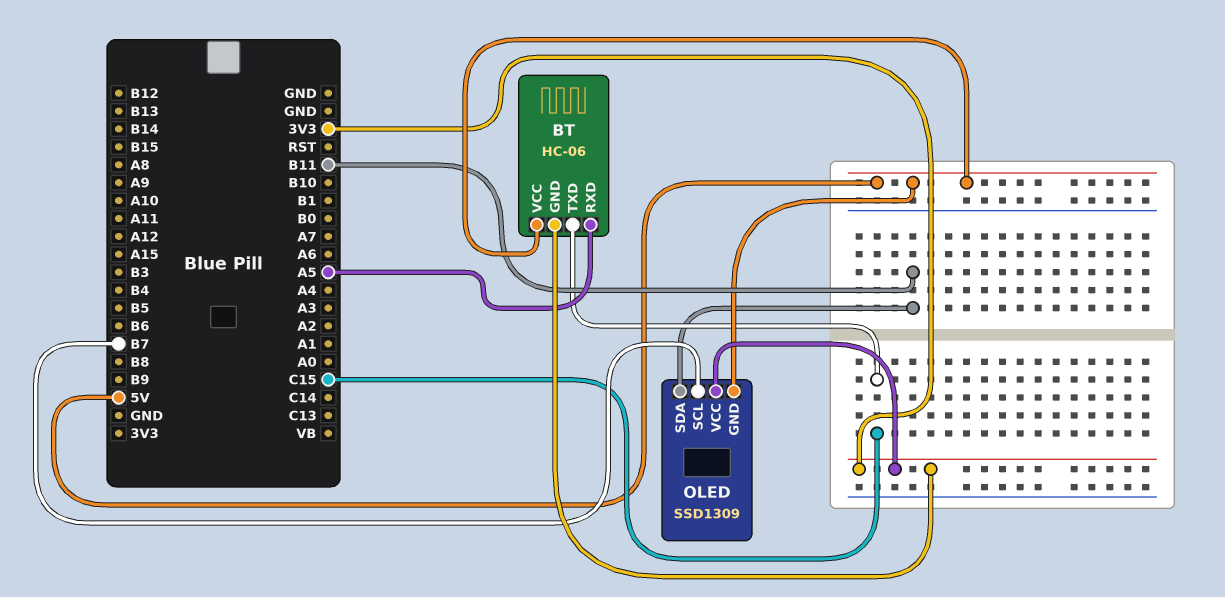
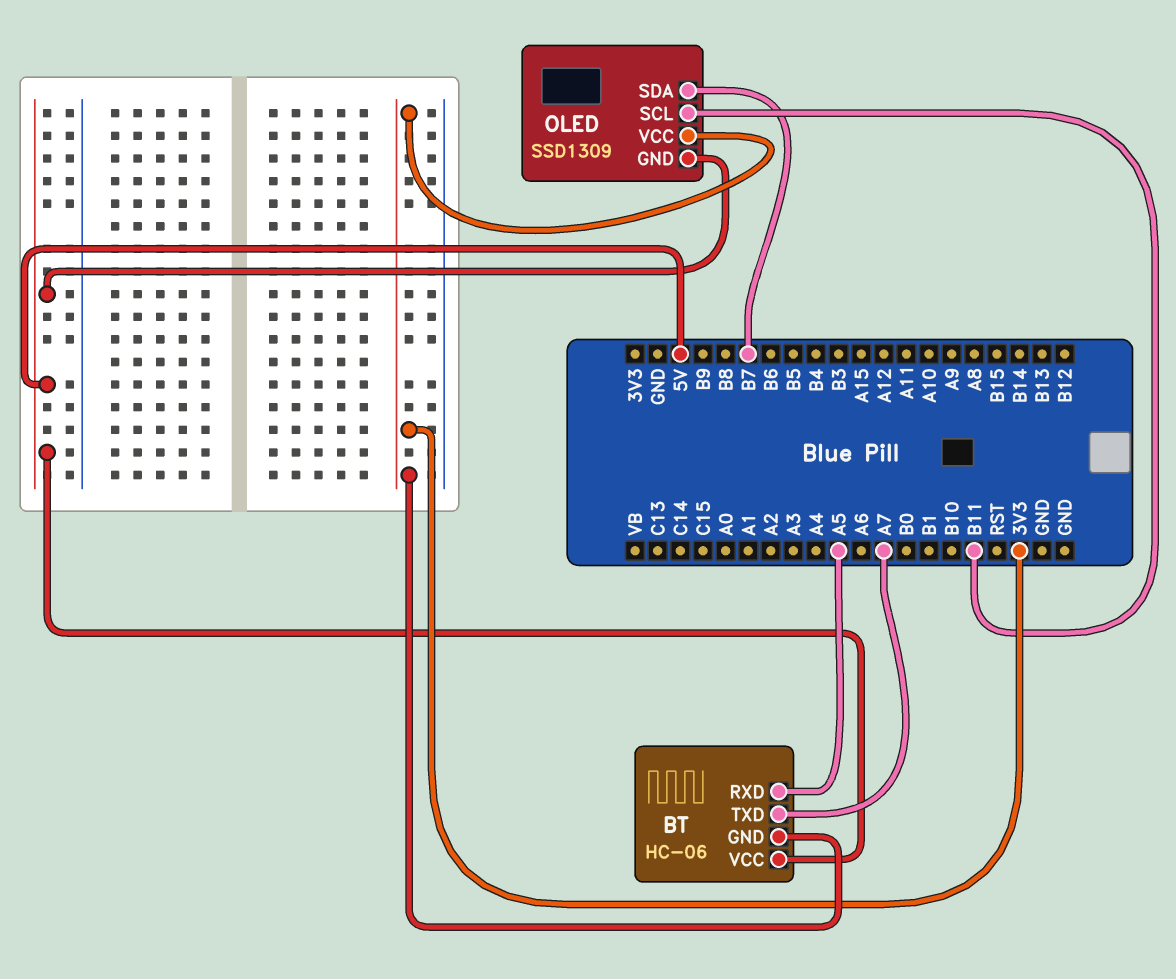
BT pin TXD: C15 -> A7
OLED pin SCL: B7 -> B11
OLED pin SDA: B11 -> B7

